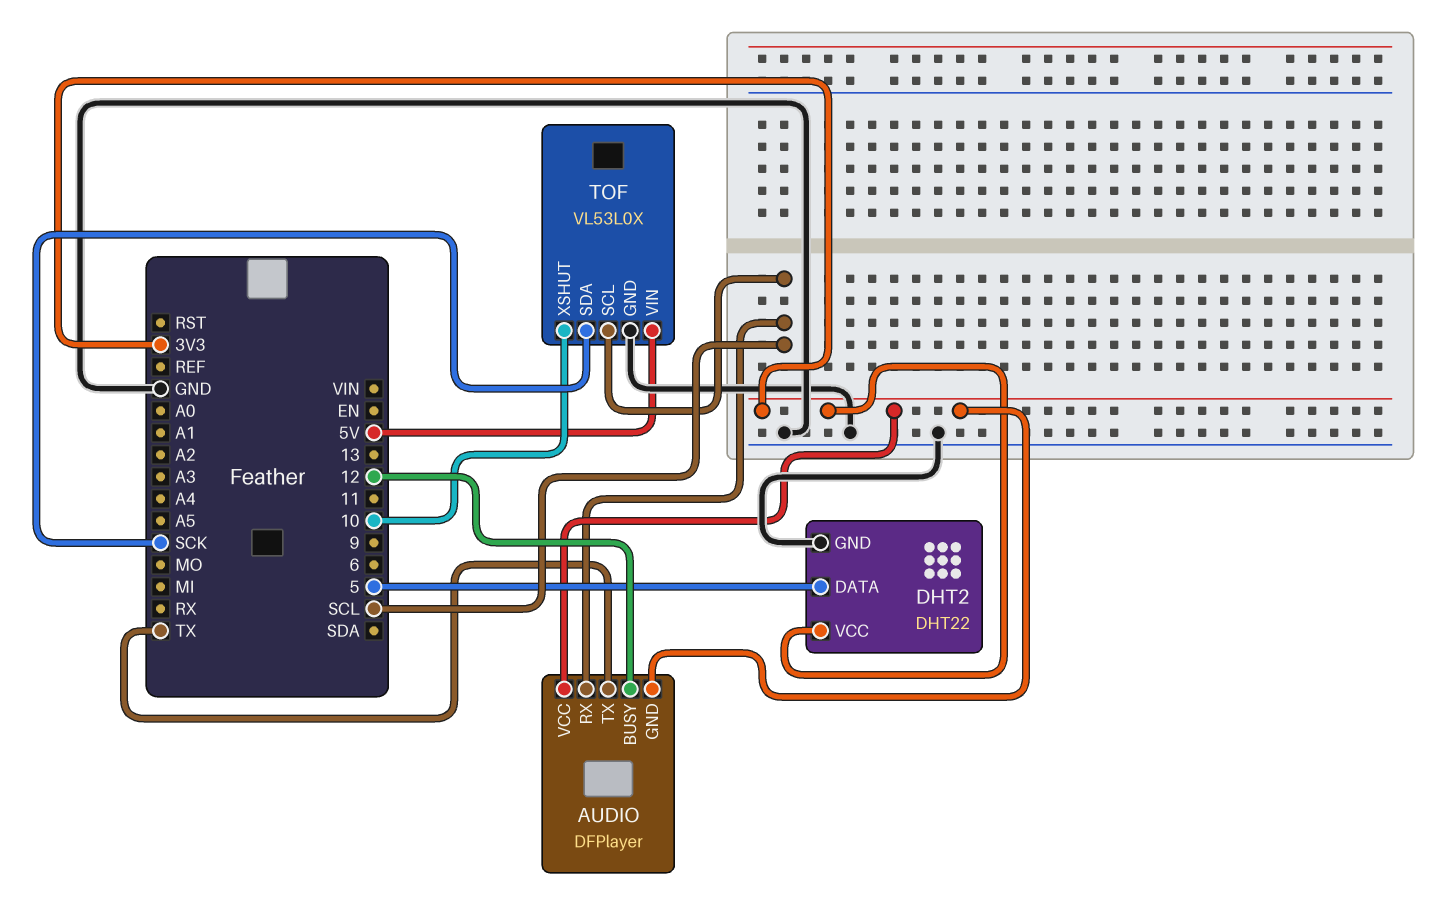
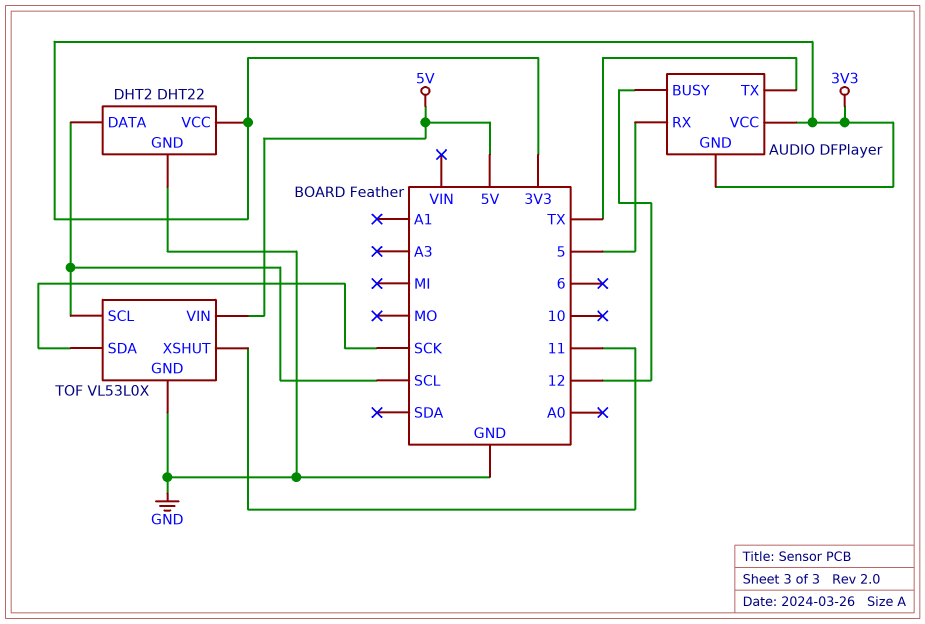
AUDIO pin RX: SCL -> 5
DHT2 pin DATA: 5 -> SCL
TOF pin XSHUT: 10 -> 11

